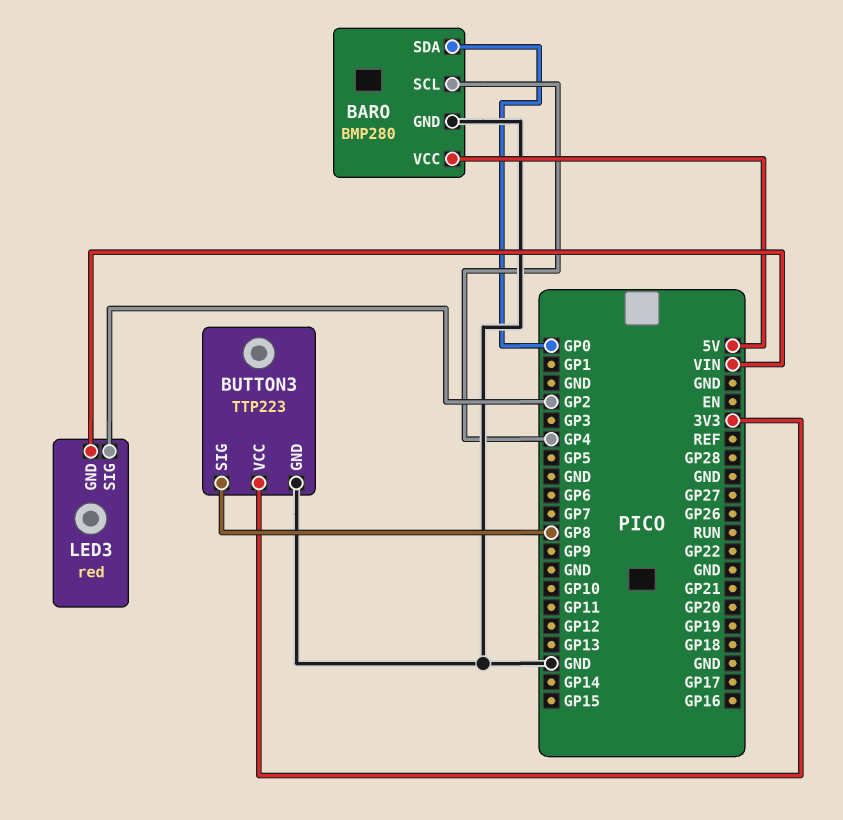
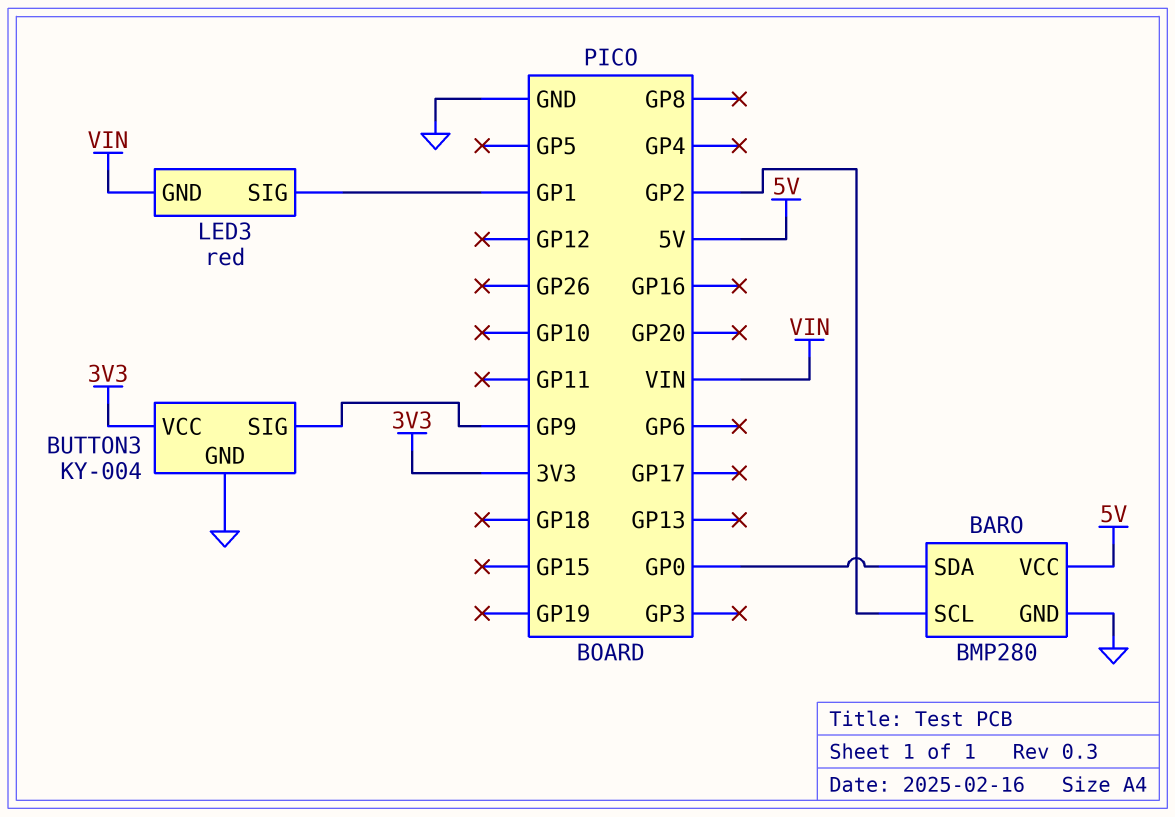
BARO pin SCL: GP4 -> GP2
BUTTON3: TTP223 -> KY-004
BUTTON3 pin SIG: GP8 -> GP9
LED3 pin SIG: GP2 -> GP1

